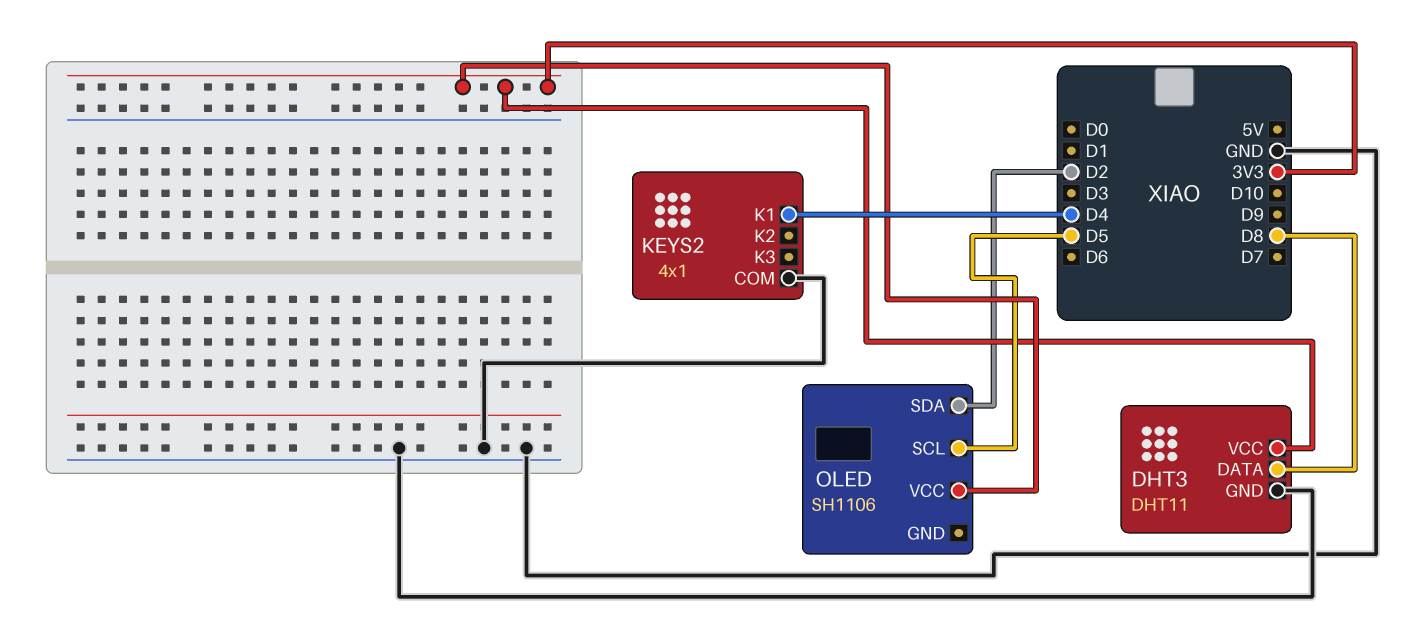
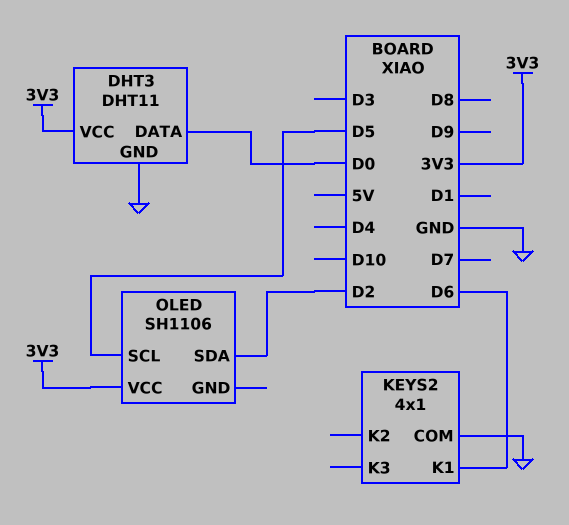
DHT3 pin DATA: D8 -> D0
KEYS2 pin K1: D4 -> D6

